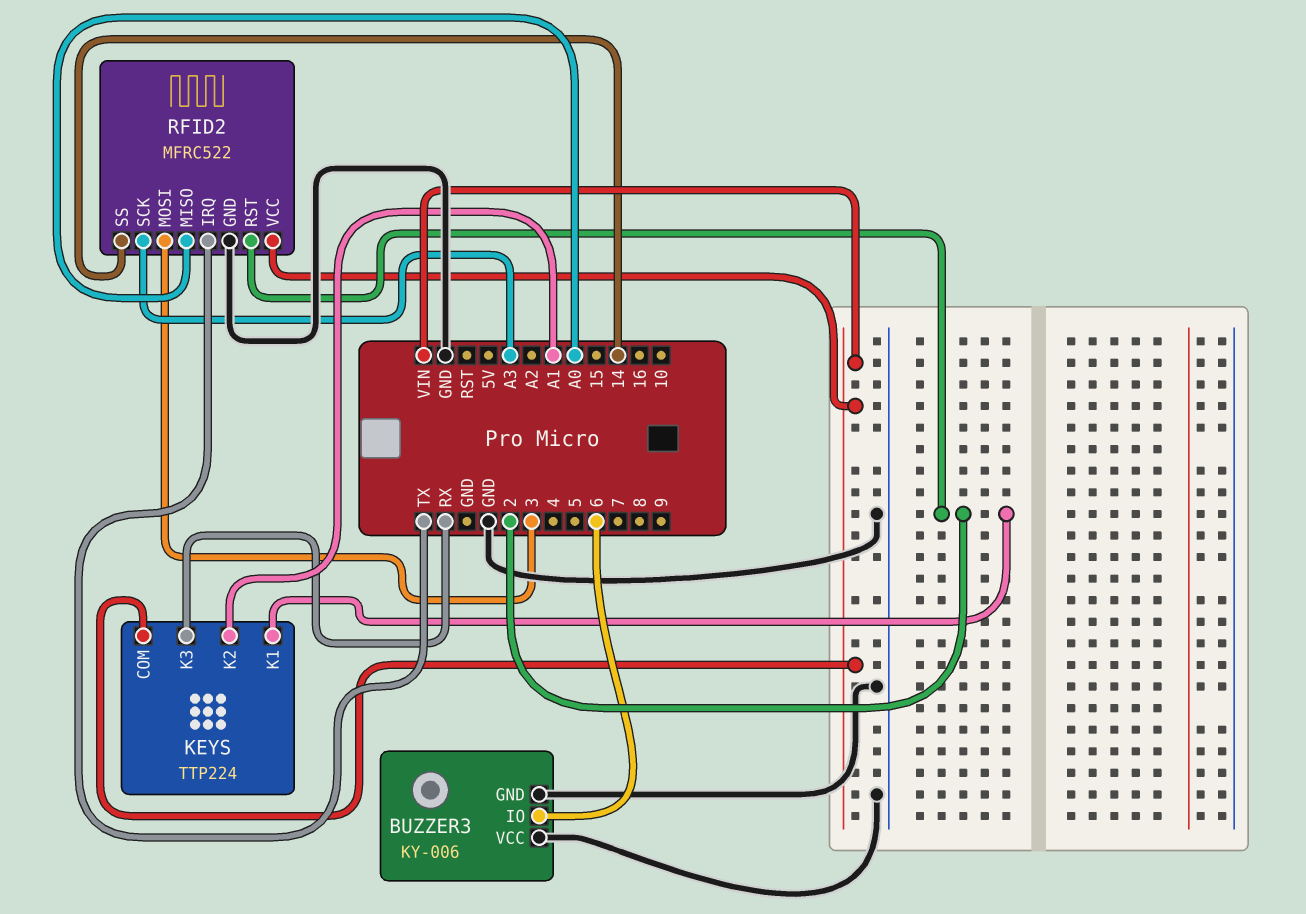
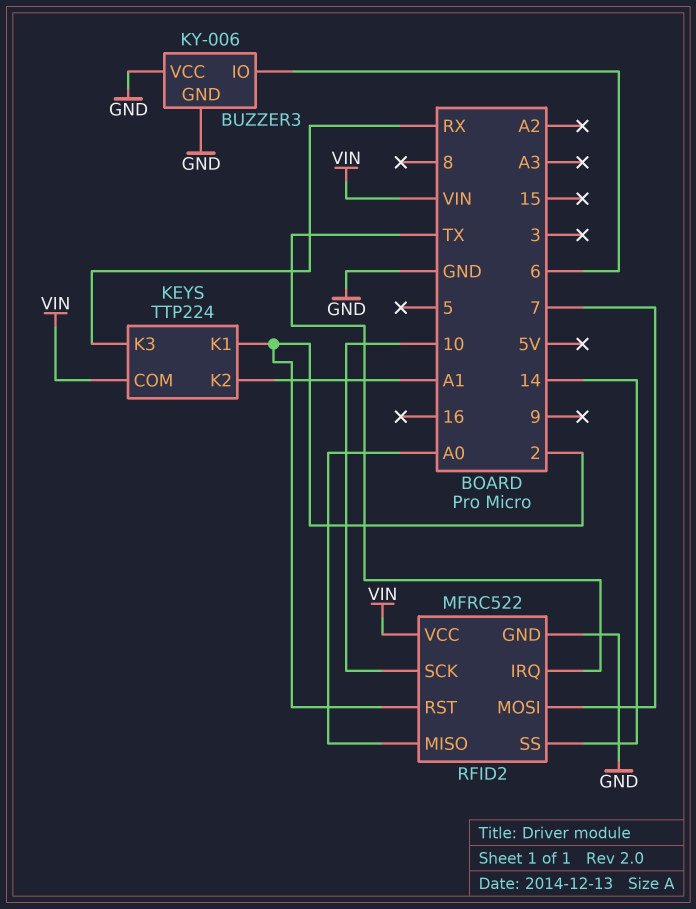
RFID2 pin MOSI: 3 -> 7
RFID2 pin SCK: A3 -> 10

